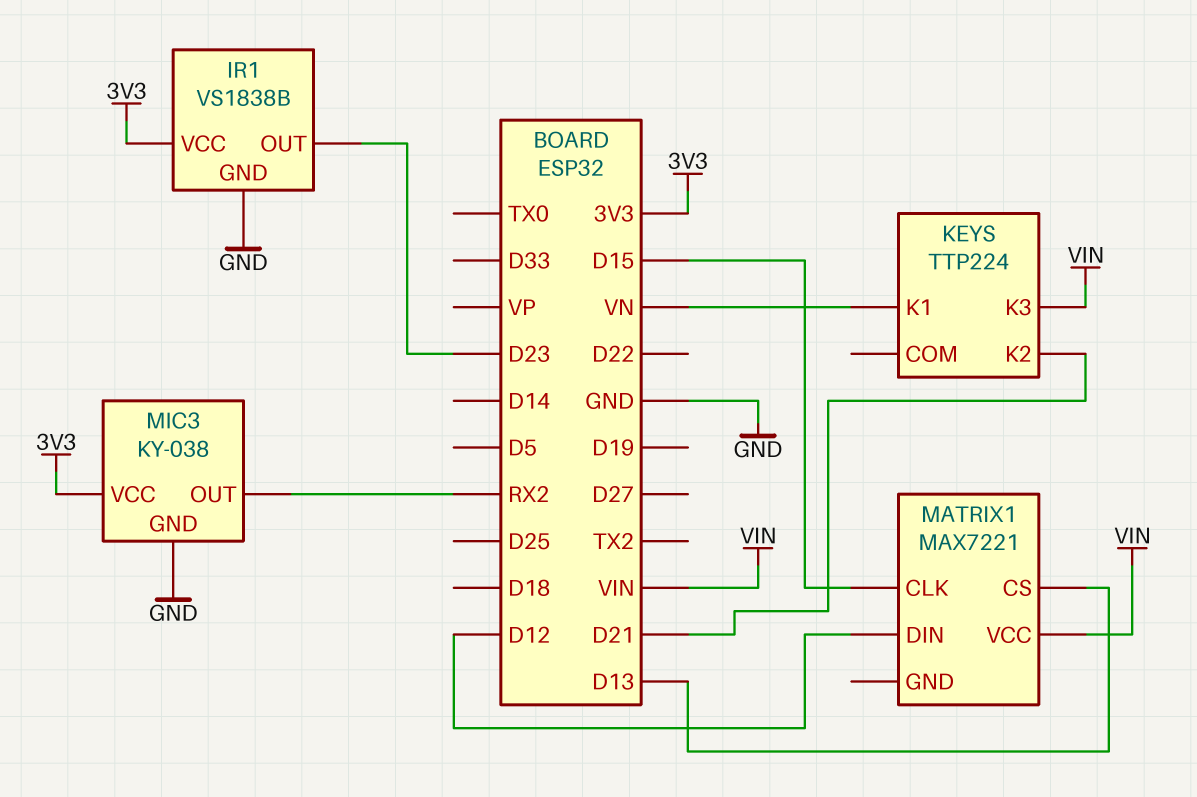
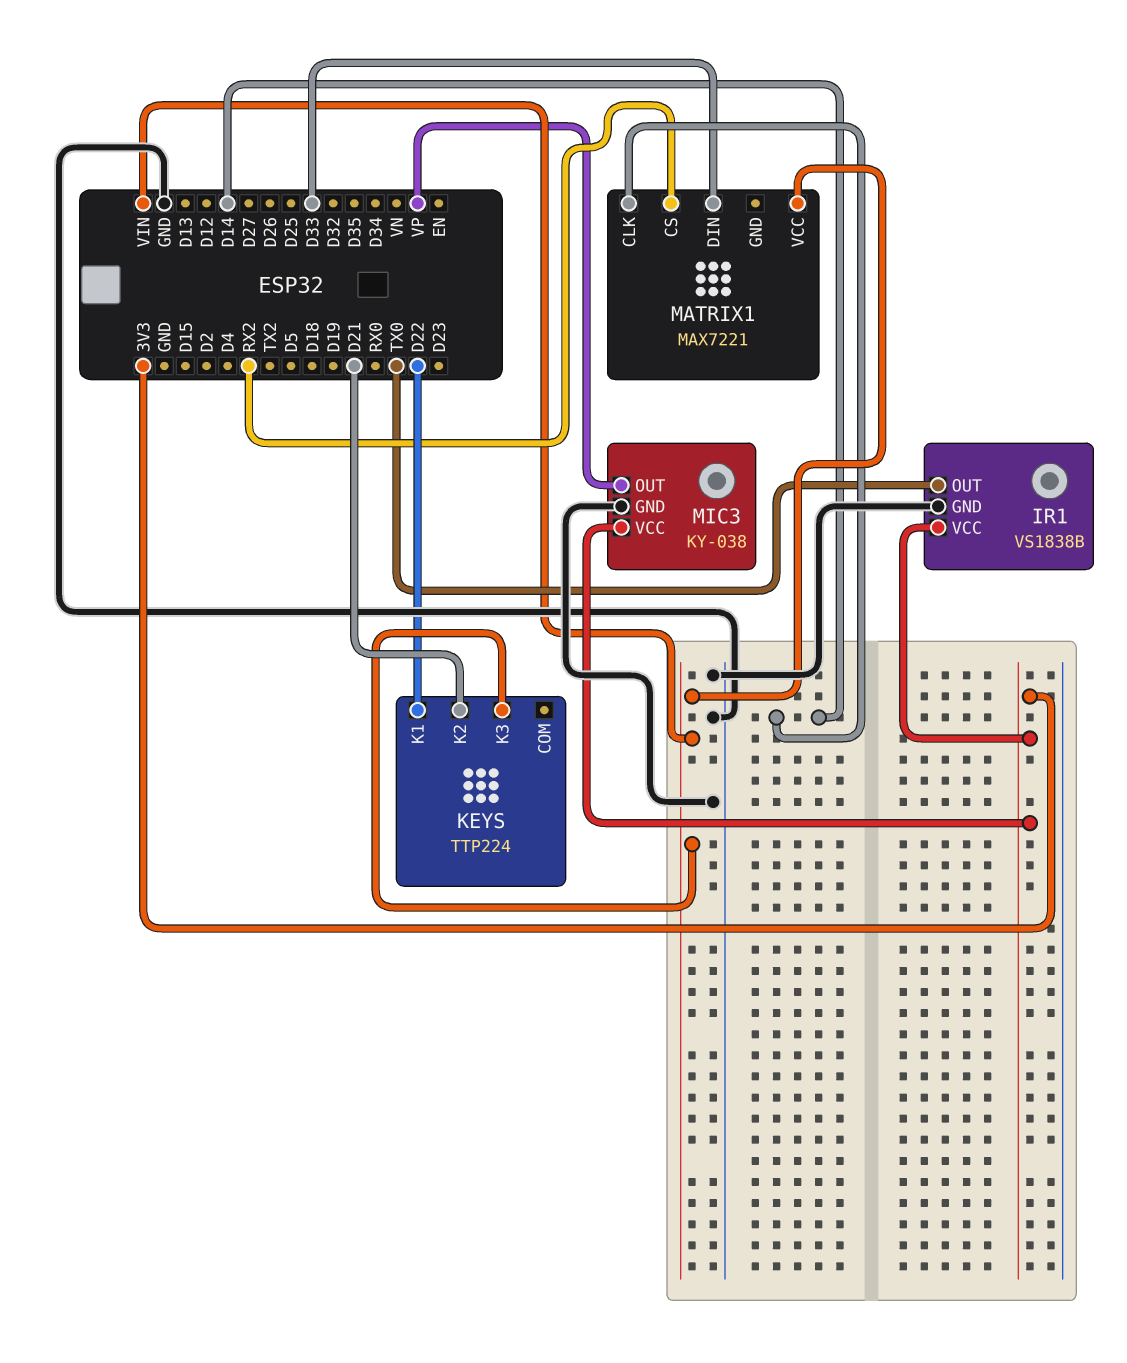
IR1 pin OUT: D23 -> TX0
KEYS pin K1: VN -> D22
MATRIX1 pin CLK: D15 -> D14
MATRIX1 pin CS: D13 -> RX2
MATRIX1 pin DIN: D12 -> D33
MIC3 pin OUT: RX2 -> VP

